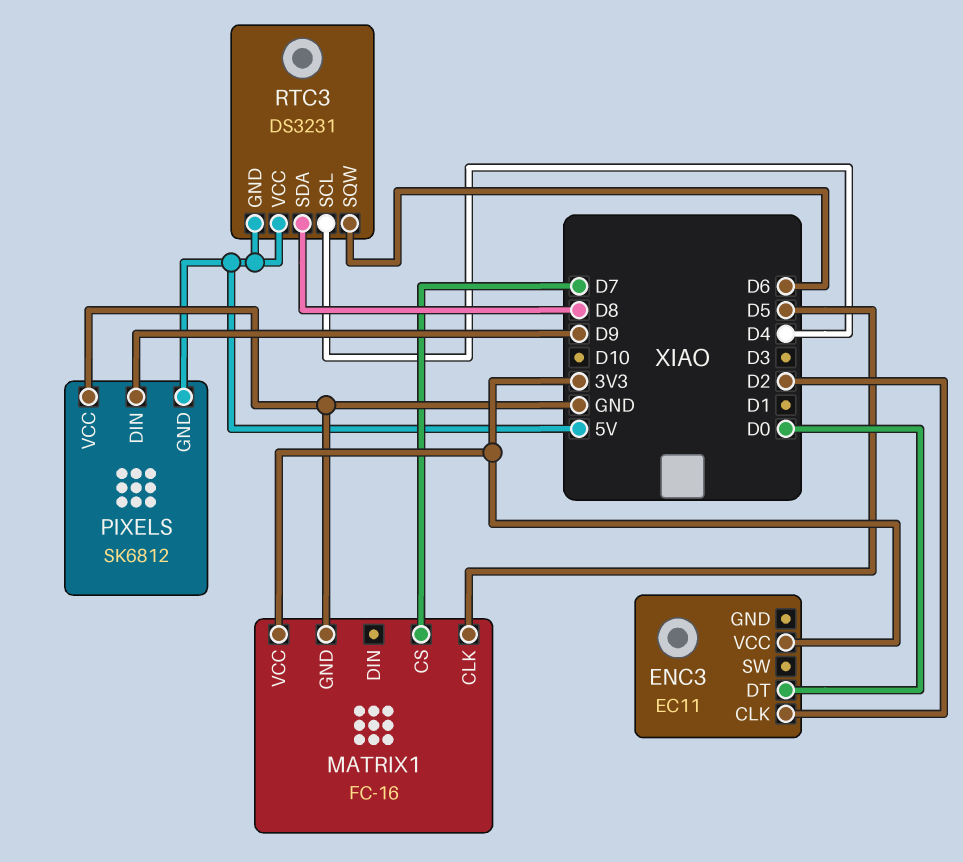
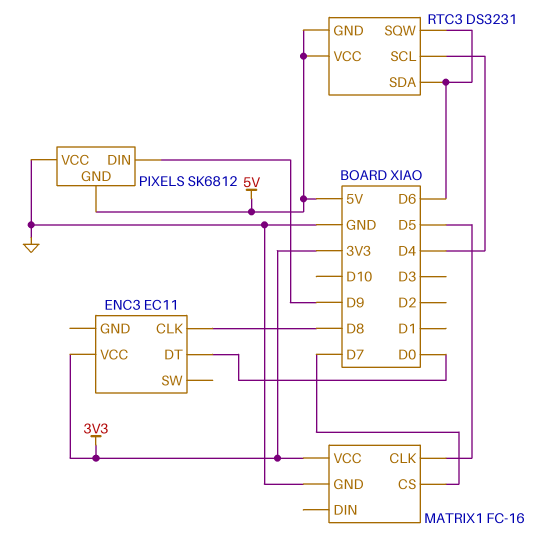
ENC3 pin CLK: D2 -> D8
RTC3 pin SDA: D8 -> D6

